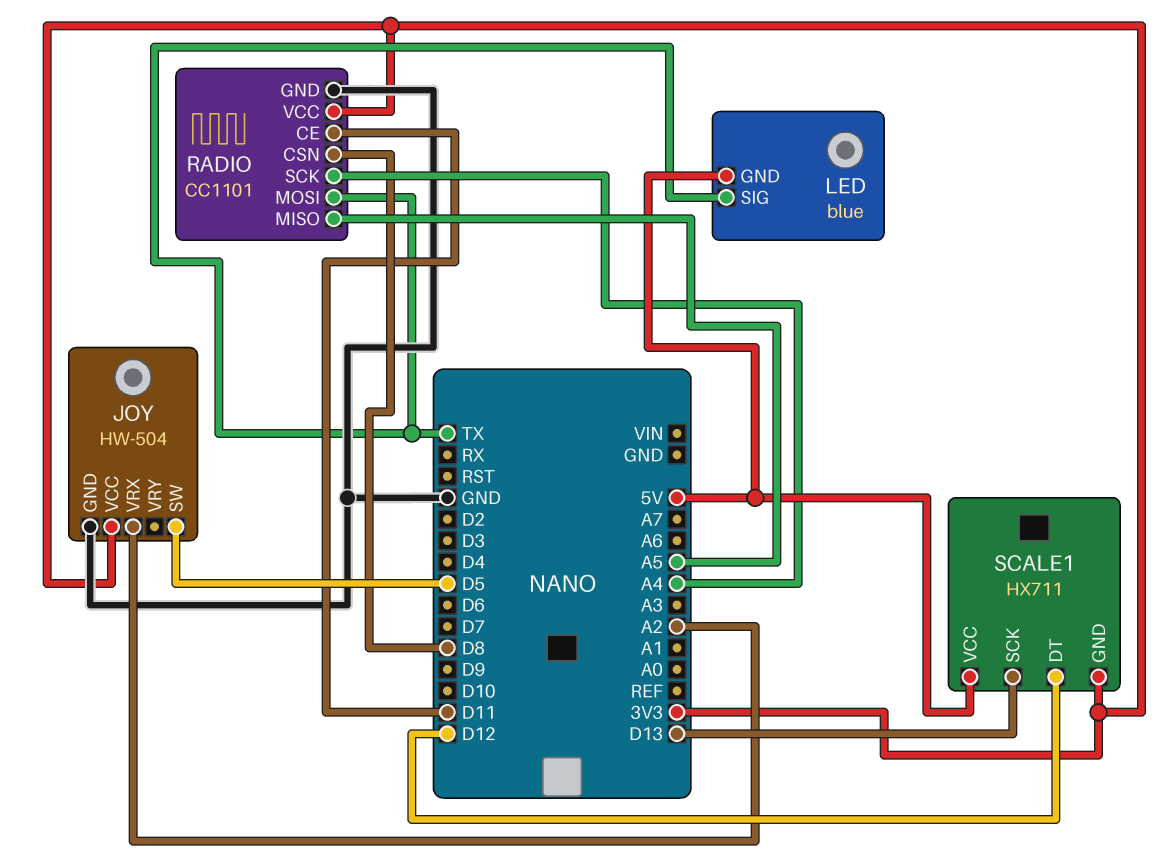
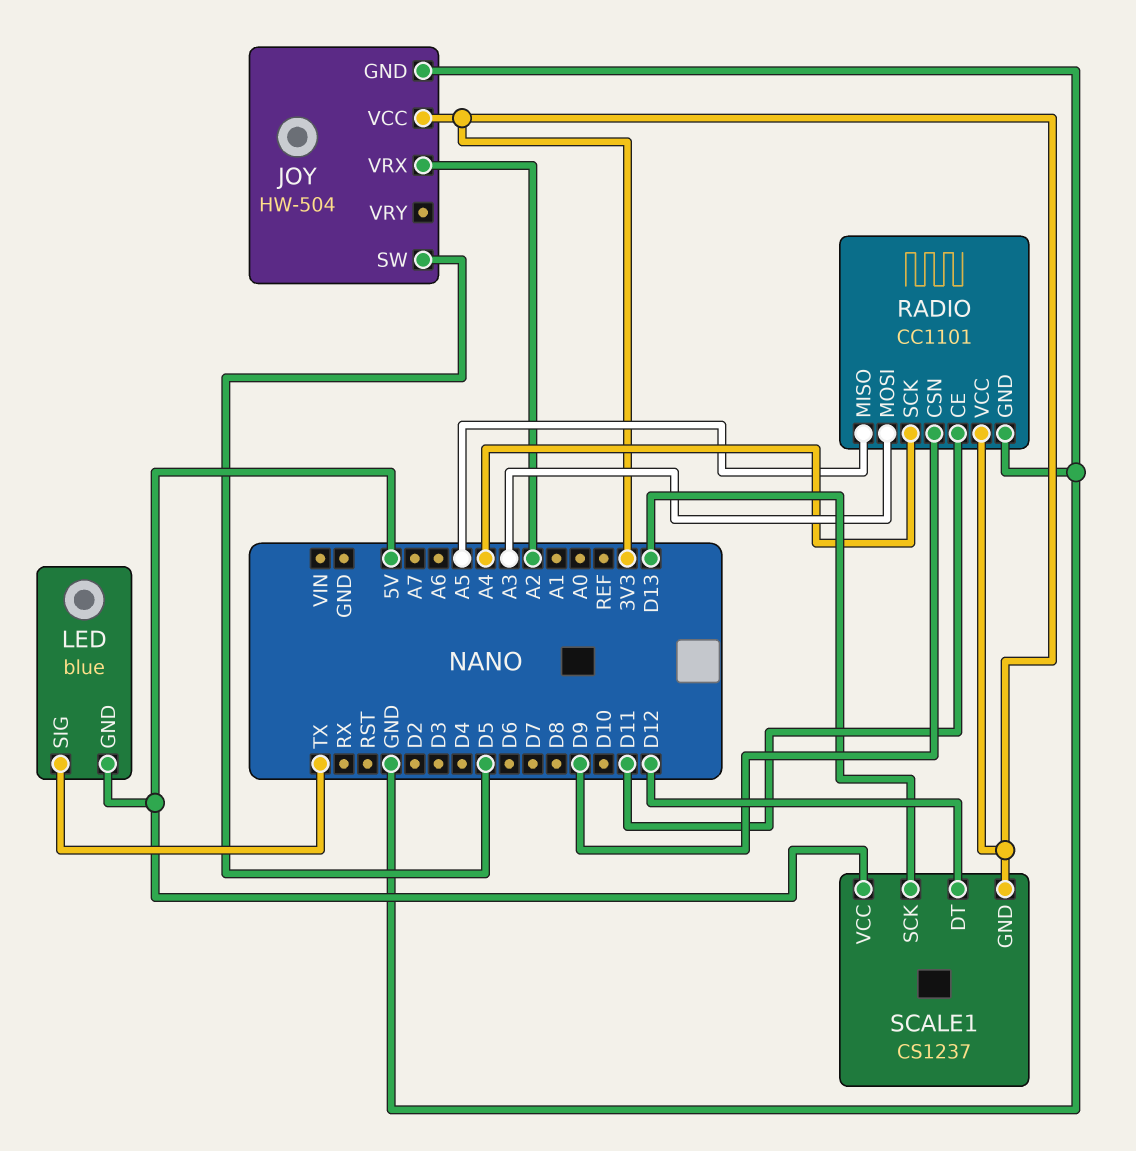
RADIO pin CSN: D8 -> D9
RADIO pin MOSI: TX -> A3
SCALE1: HX711 -> CS1237

